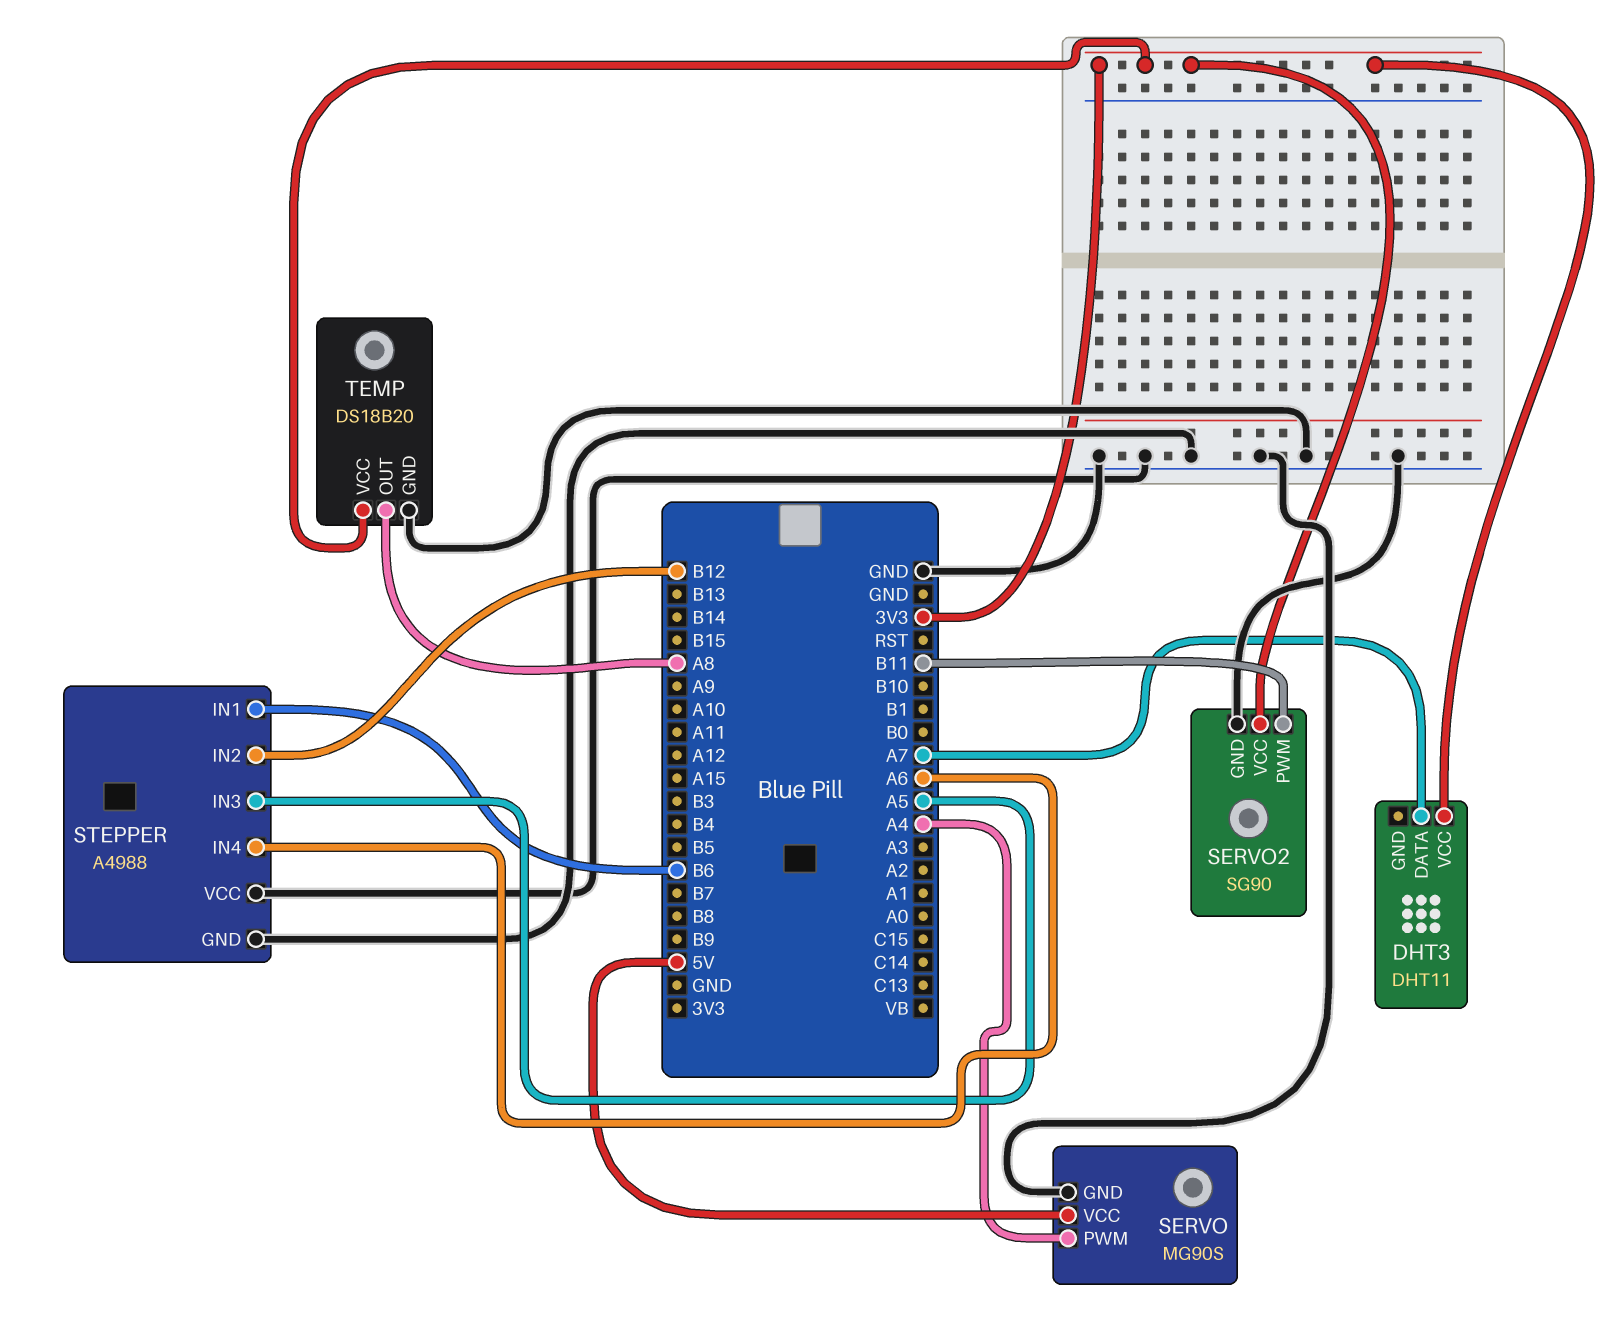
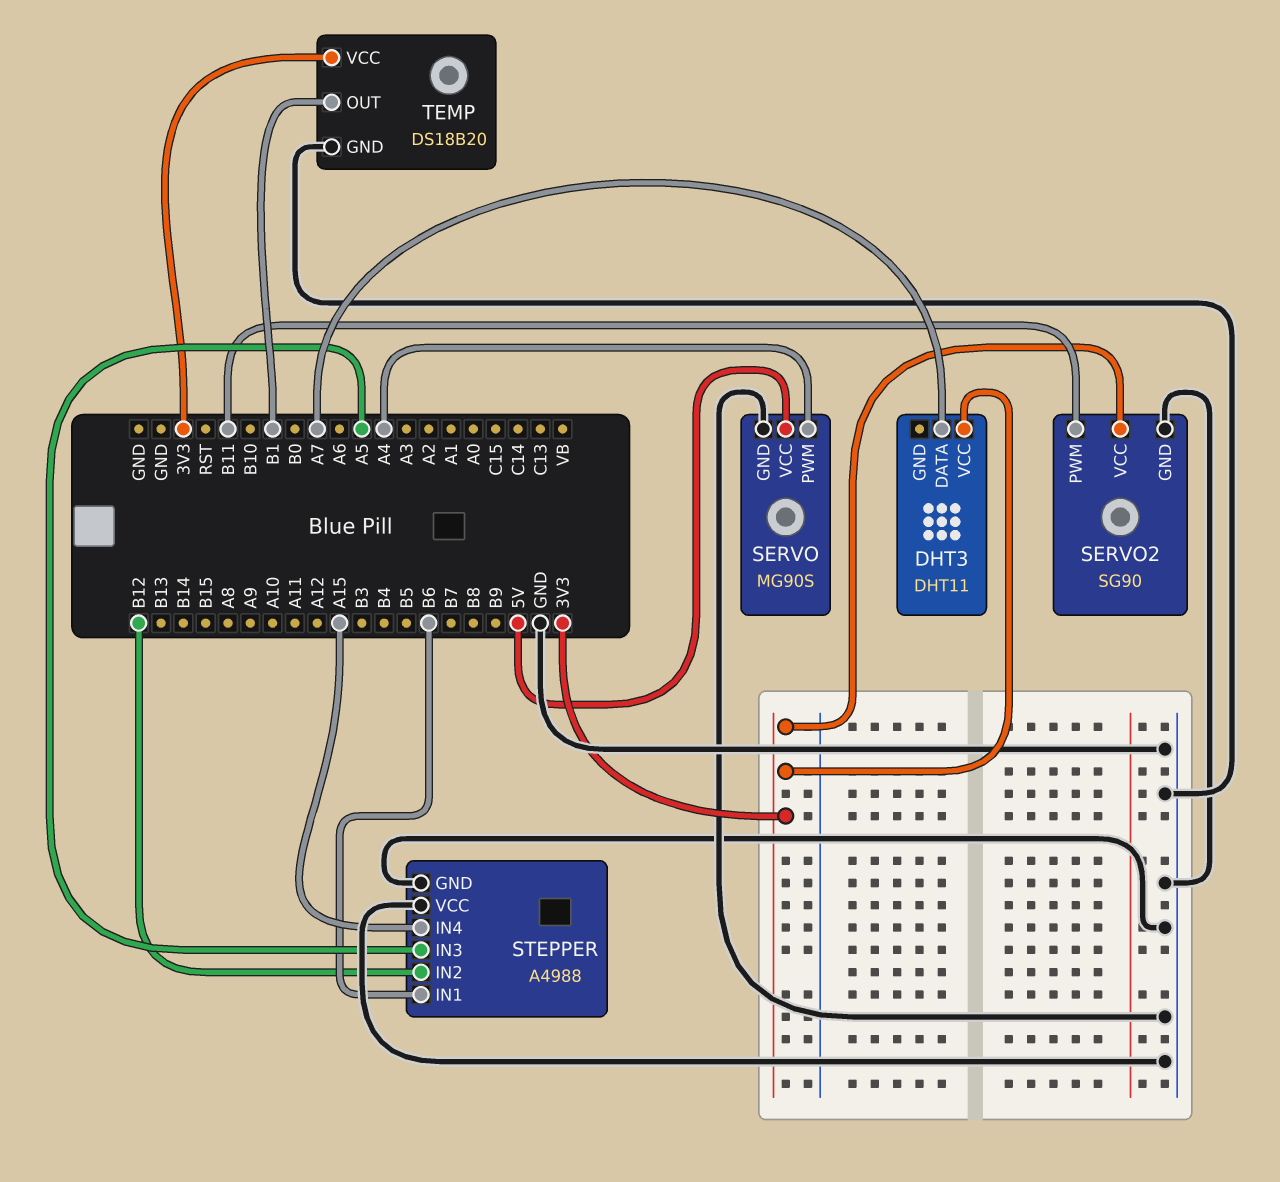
STEPPER pin IN4: A6 -> A15
TEMP pin OUT: A8 -> B1

